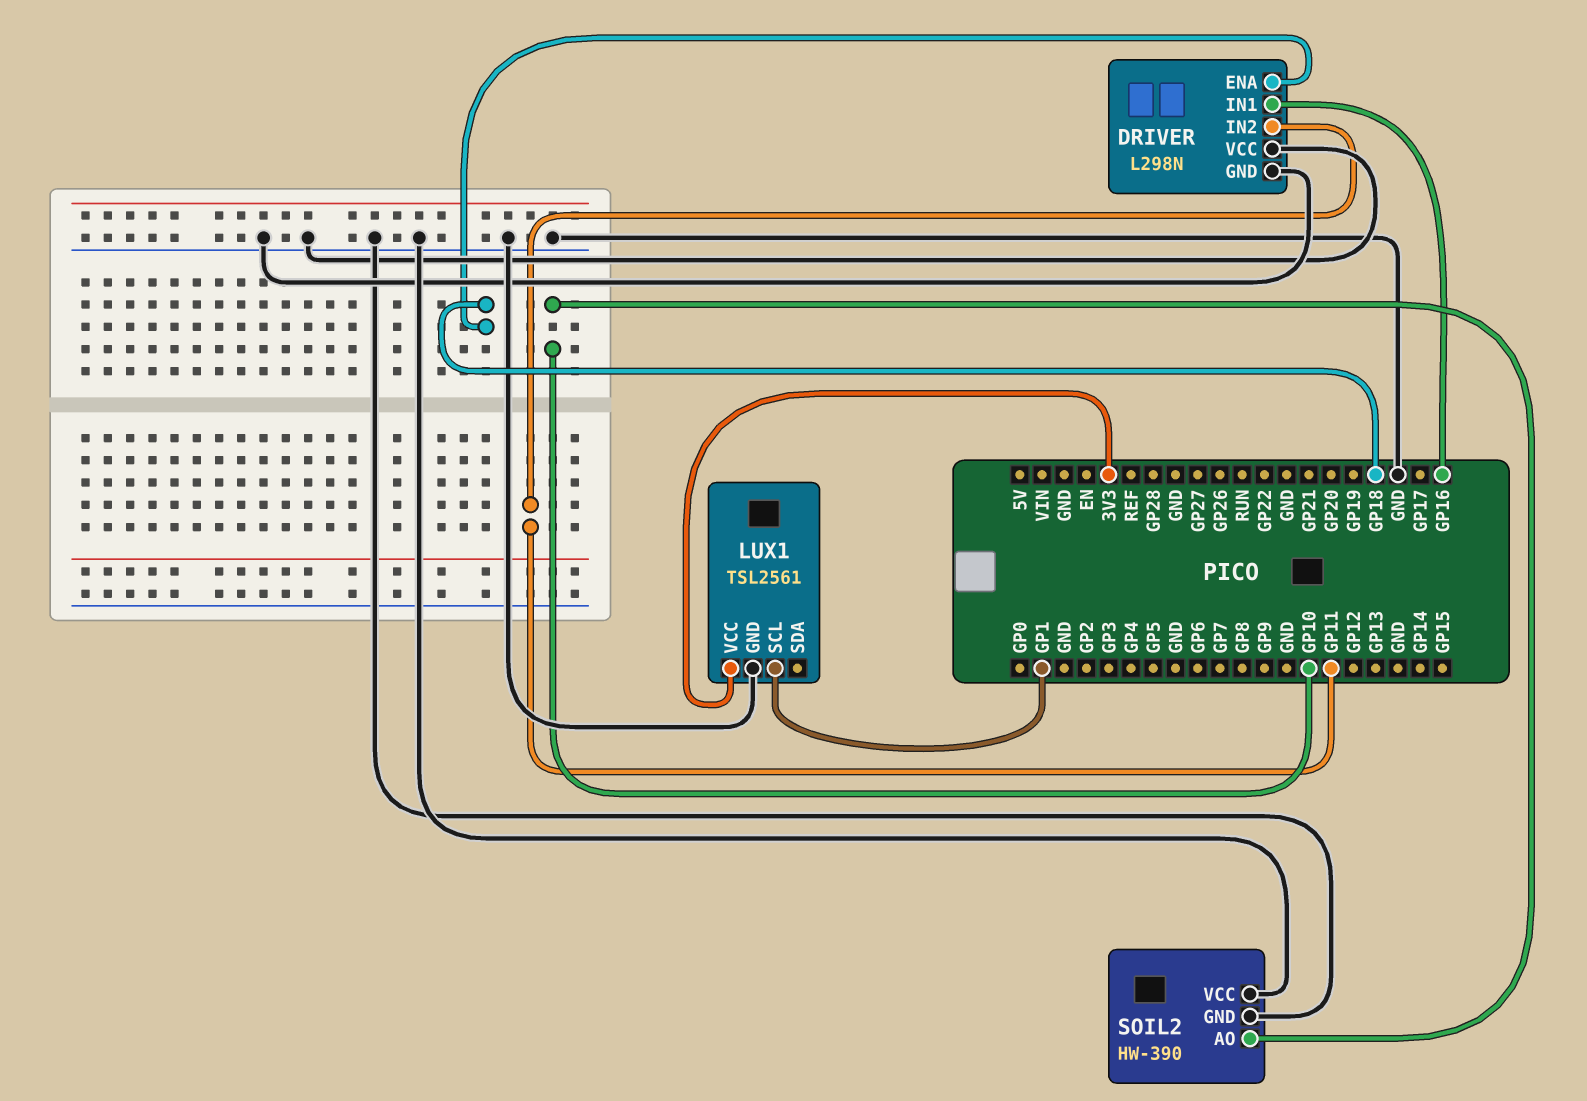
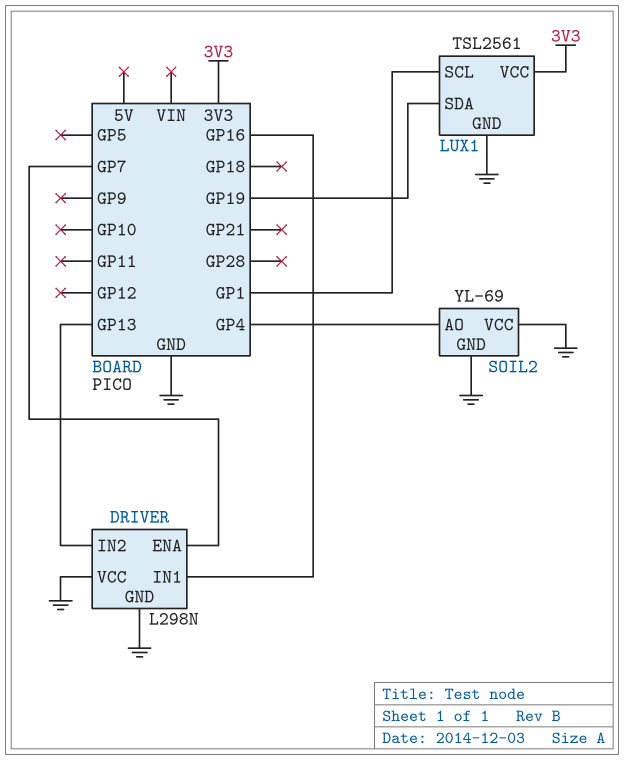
DRIVER pin ENA: GP18 -> GP7
DRIVER pin IN2: GP11 -> GP13
LUX1 pin SDA: none -> GP19
SOIL2: HW-390 -> YL-69
SOIL2 pin AO: GP10 -> GP4

